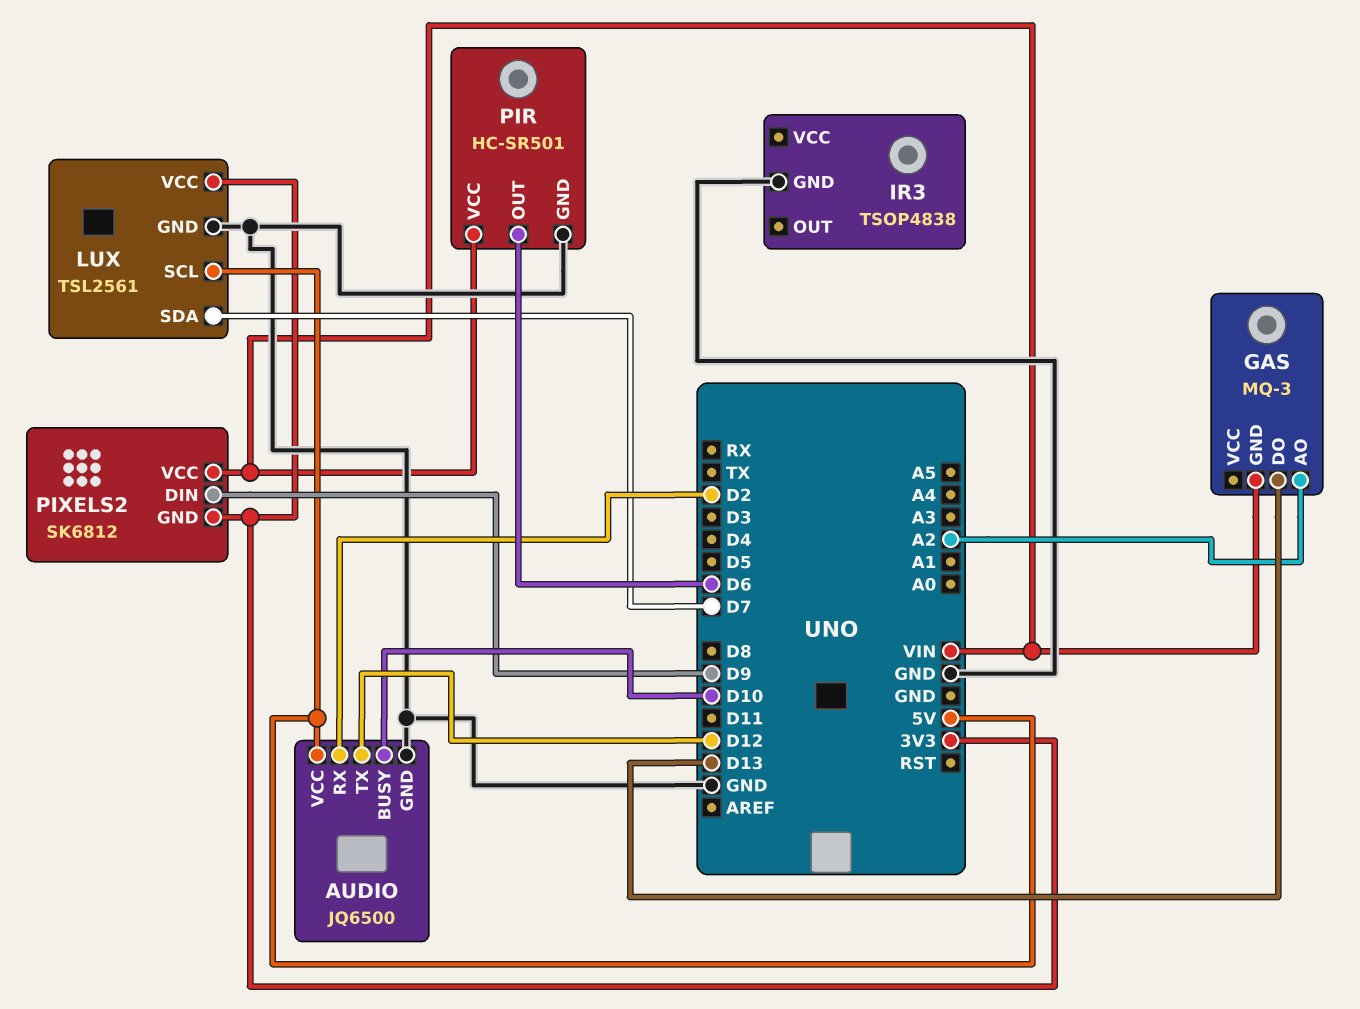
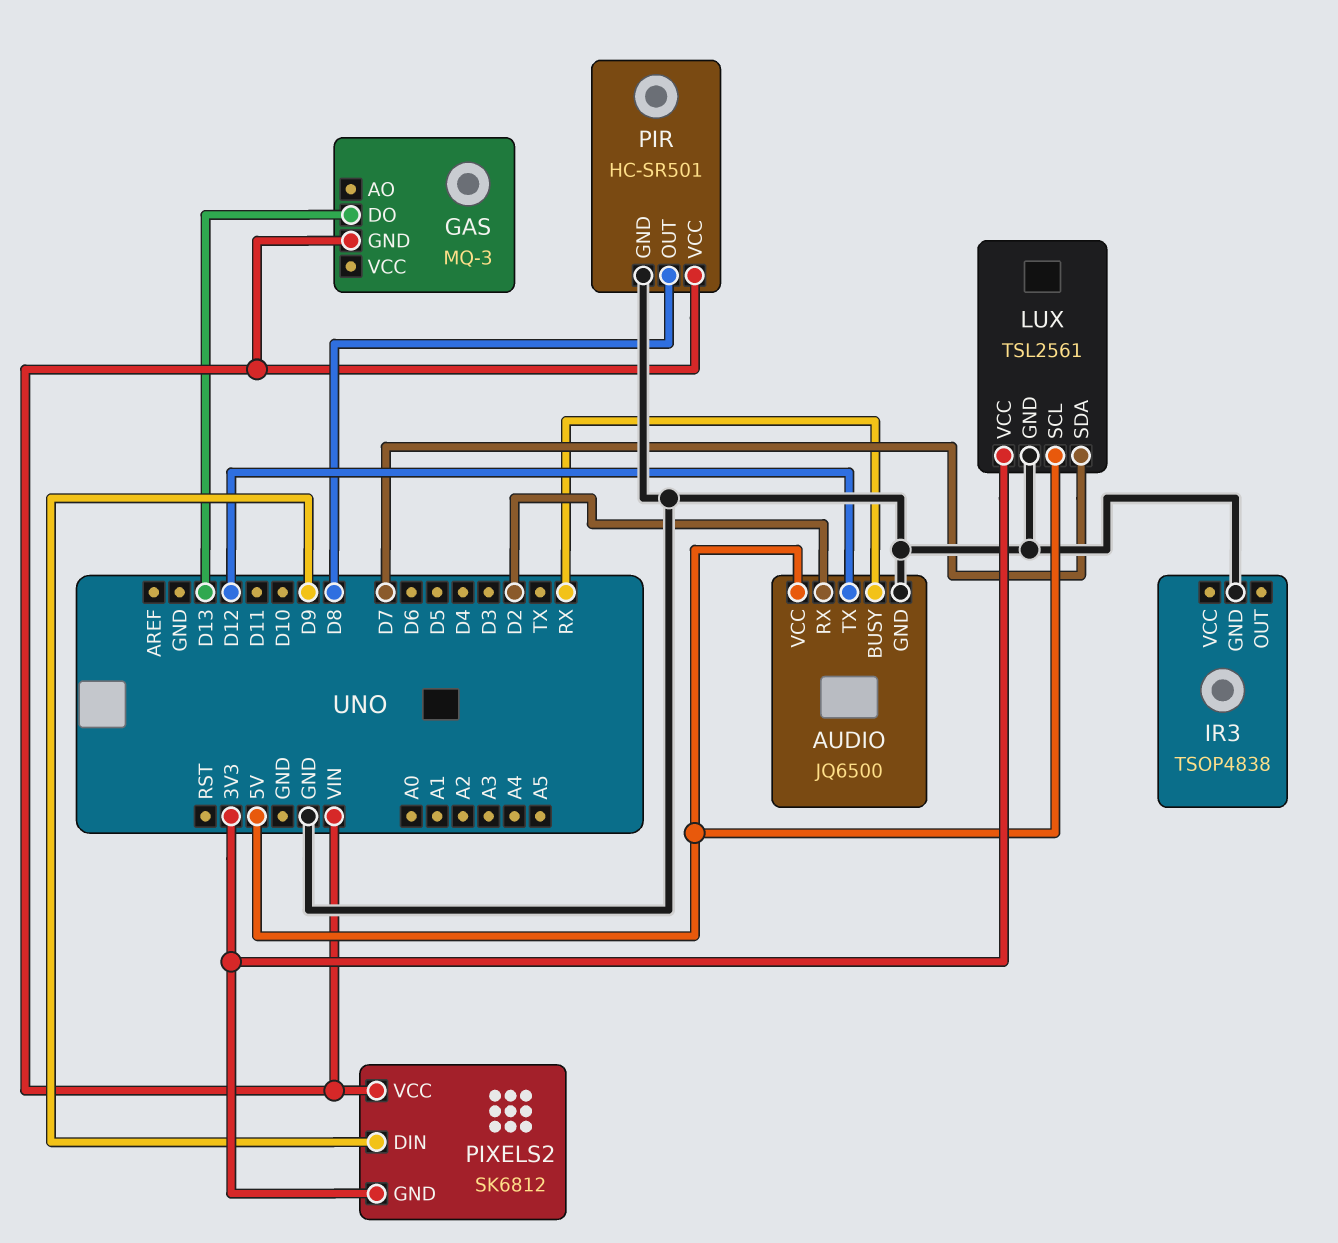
AUDIO pin BUSY: D10 -> RX
GAS pin AO: A2 -> none
PIR pin OUT: D6 -> D8

